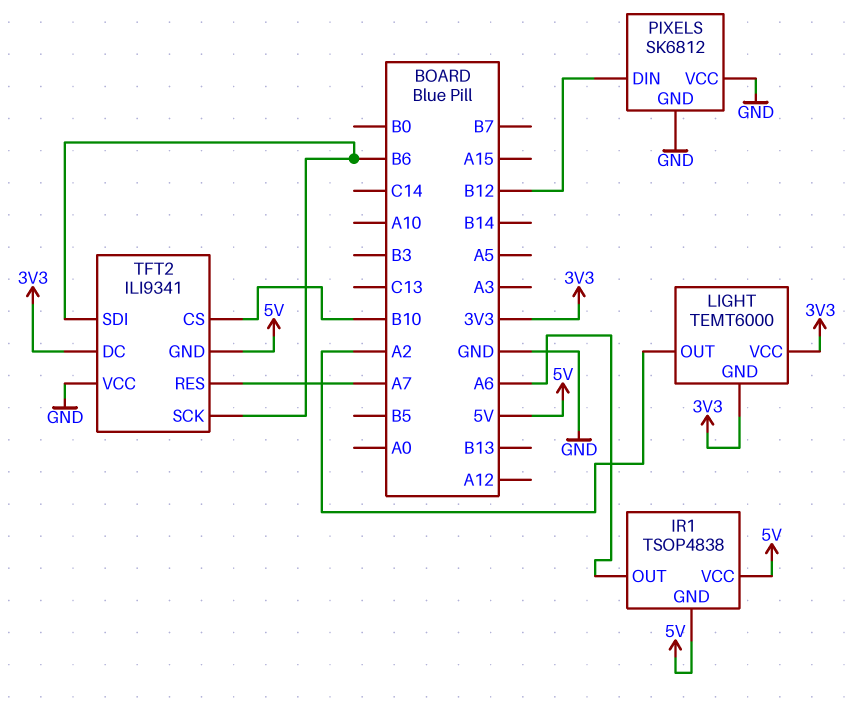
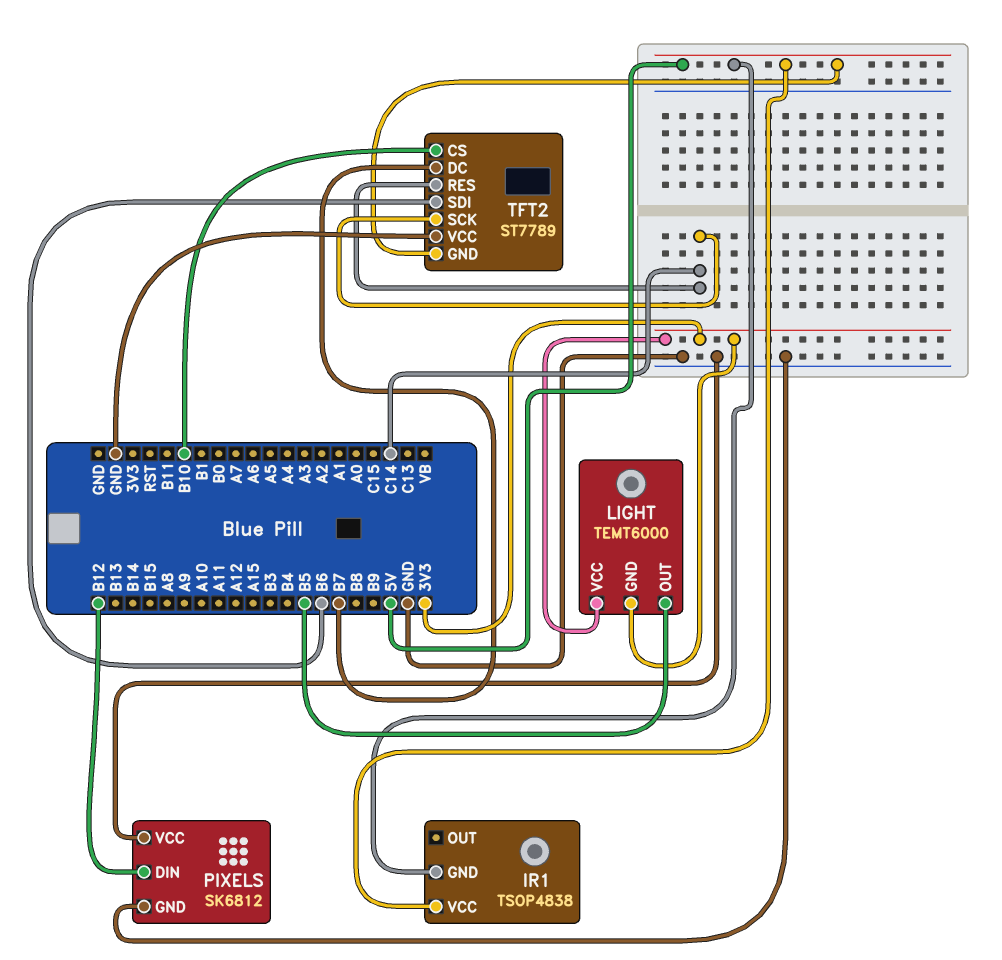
IR1 pin OUT: A6 -> none
LIGHT pin OUT: A2 -> B5
TFT2: ILI9341 -> ST7789
TFT2 pin DC: 3V3 -> B7
TFT2 pin RES: A7 -> C14
TFT2 pin SCK: B6 -> C14

